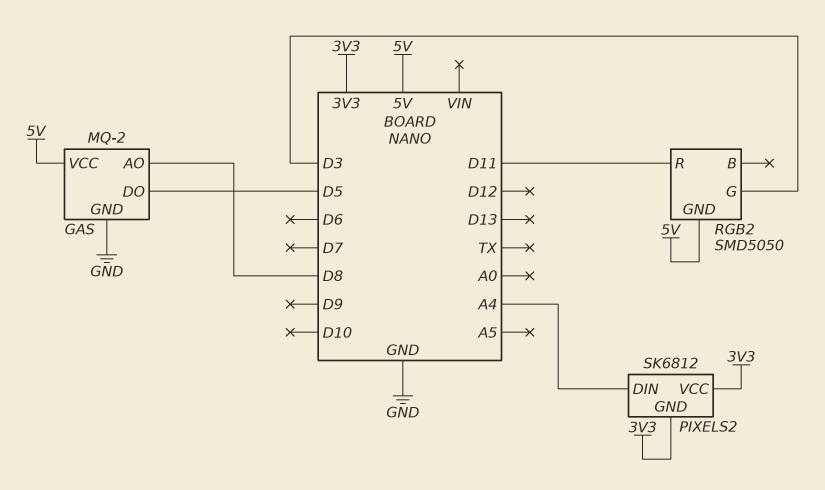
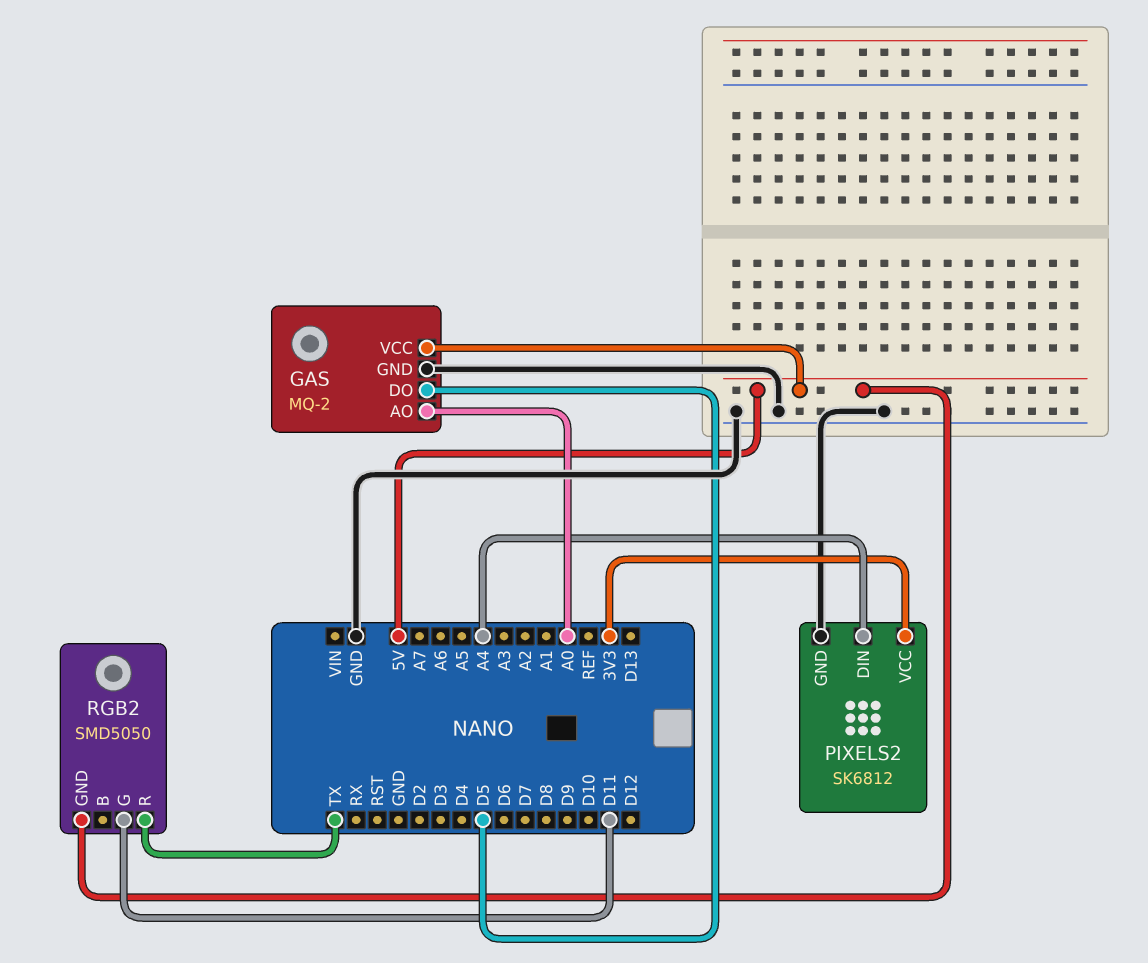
GAS pin AO: D8 -> A0
PIXELS2 pin GND: 3V3 -> GND
RGB2 pin G: D3 -> D11
RGB2 pin R: D11 -> TX

